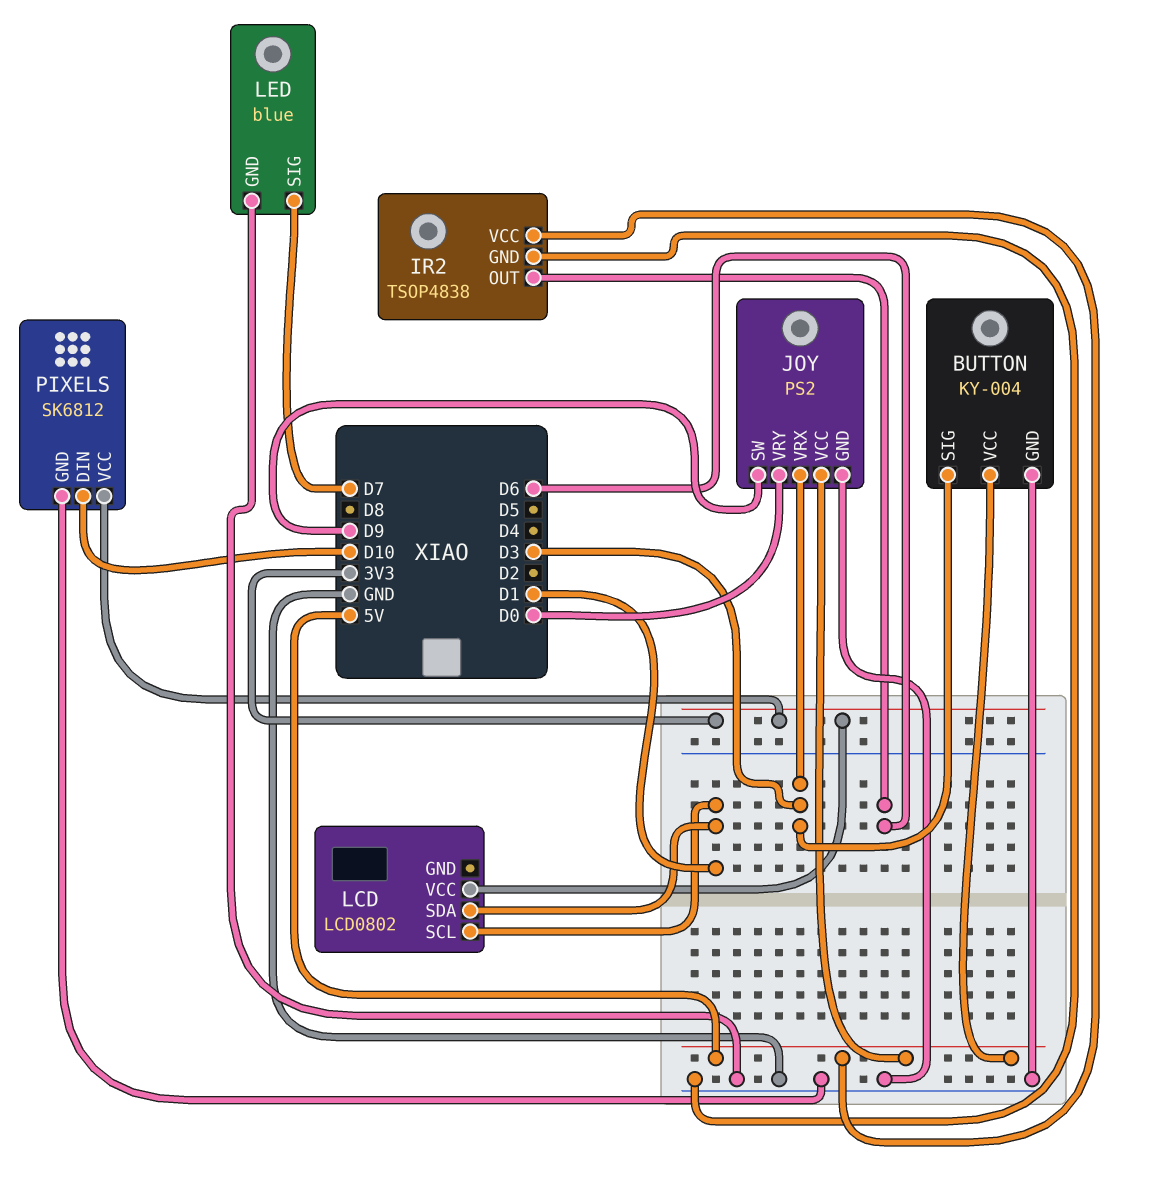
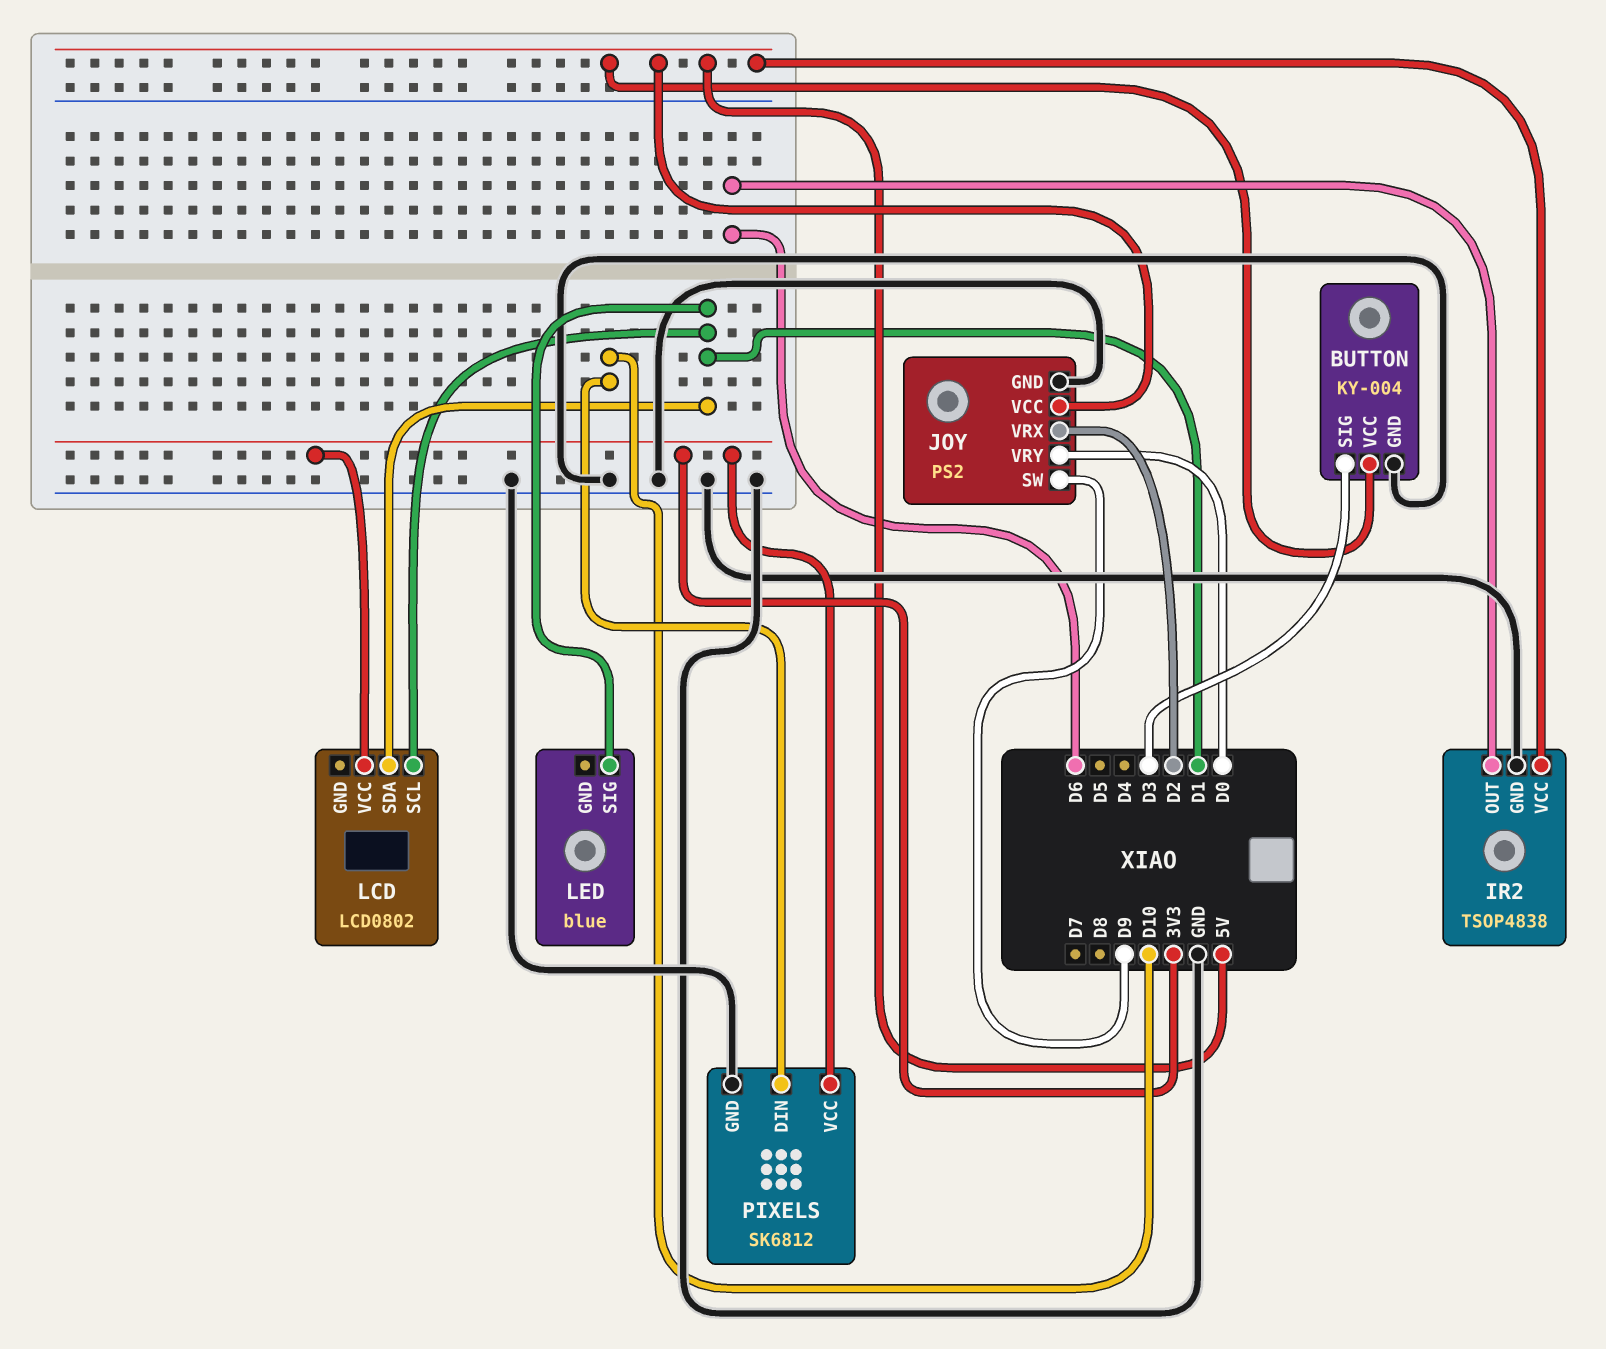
JOY pin VRX: D3 -> D2
LED pin GND: GND -> none
LED pin SIG: D7 -> D1

